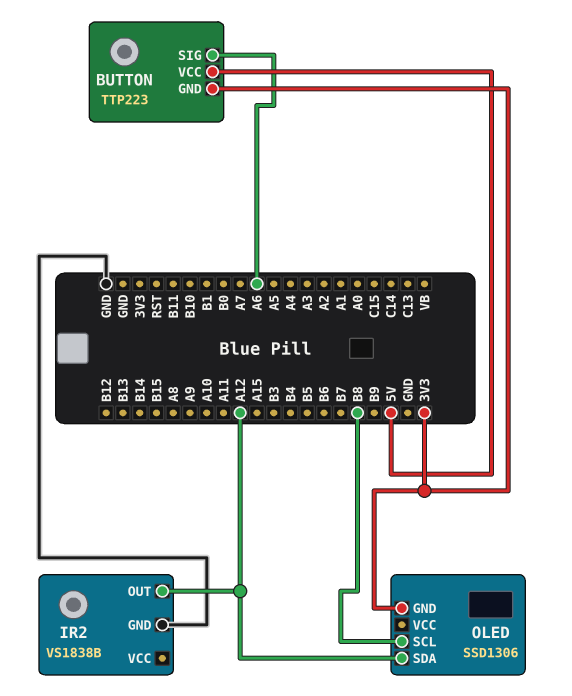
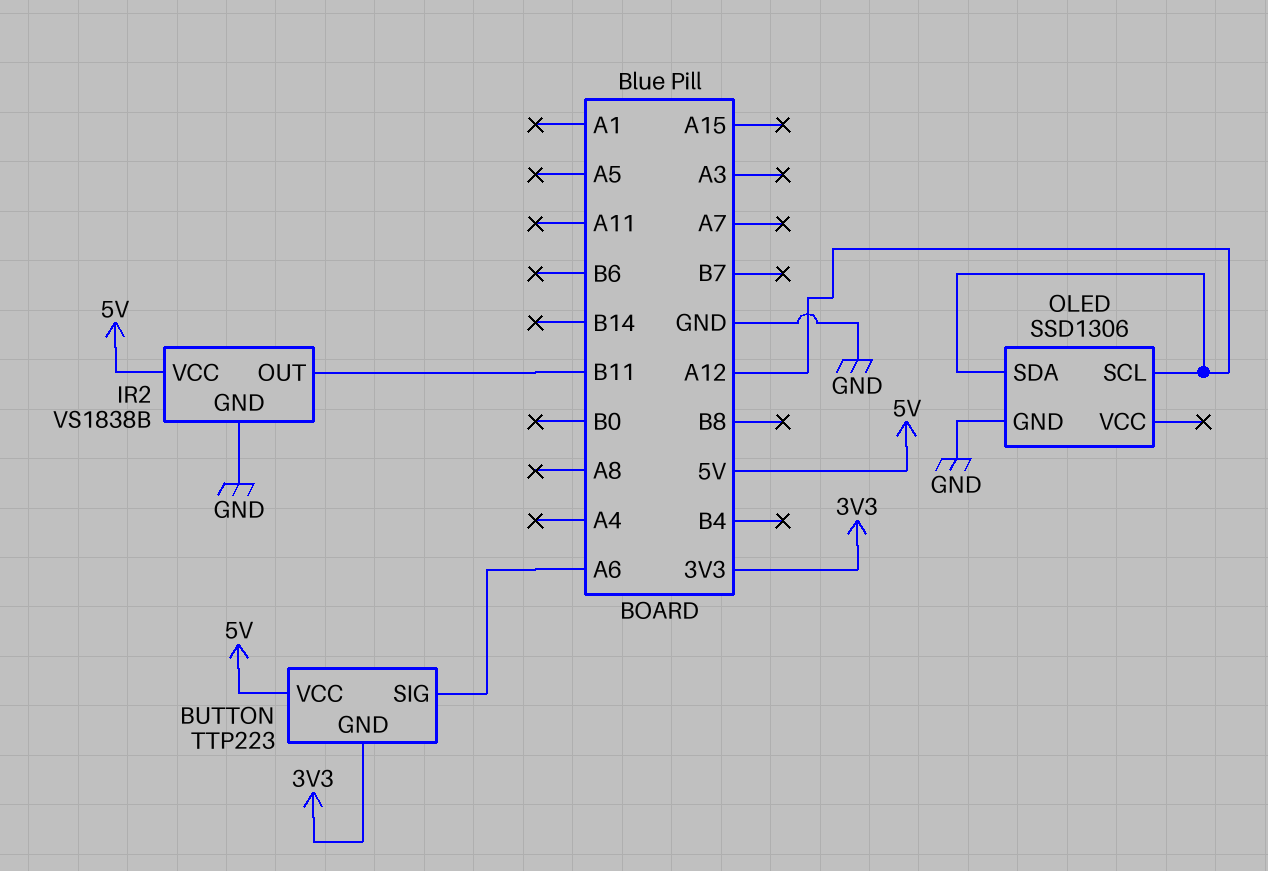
IR2 pin OUT: A12 -> B11
IR2 pin VCC: none -> 5V
OLED pin GND: 3V3 -> GND
OLED pin SCL: B8 -> A12

